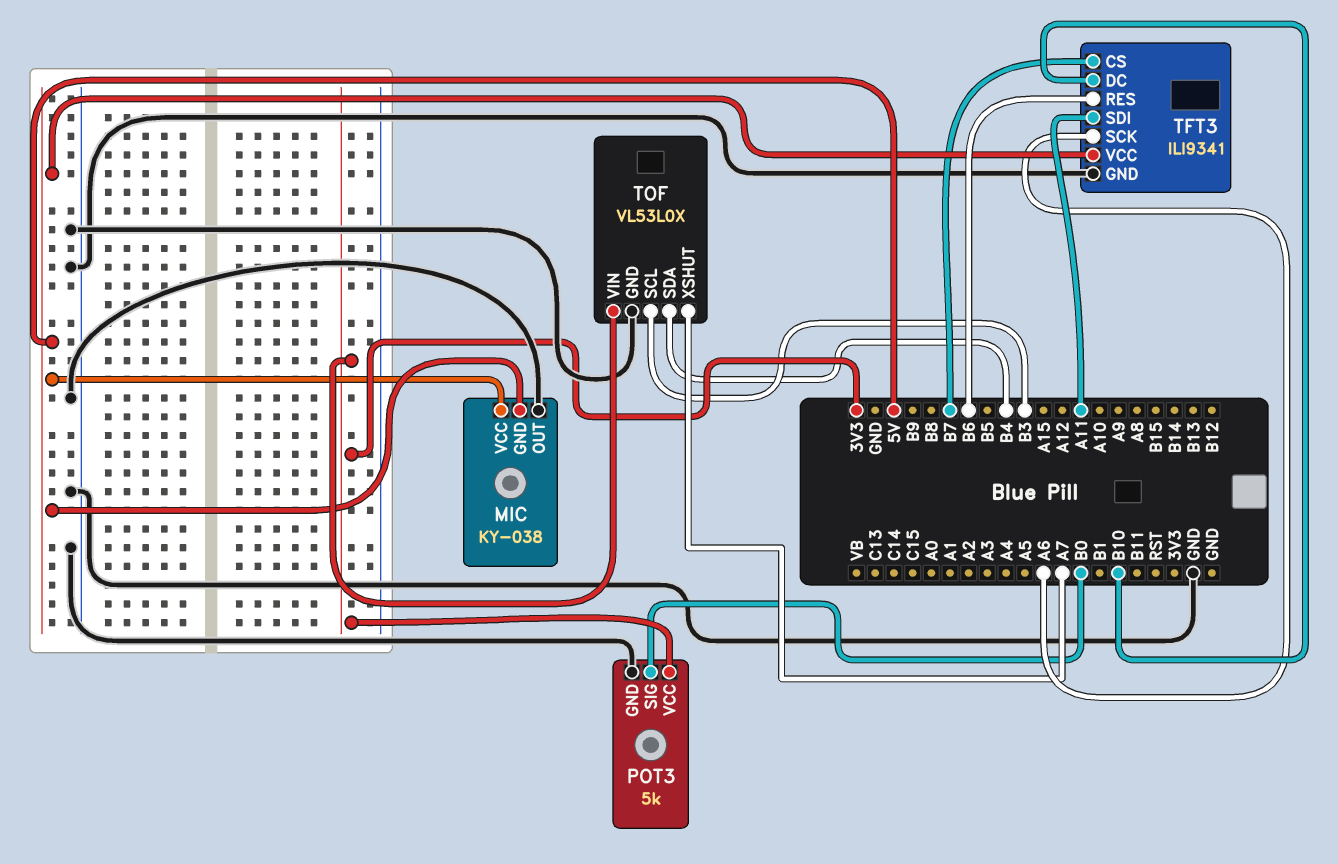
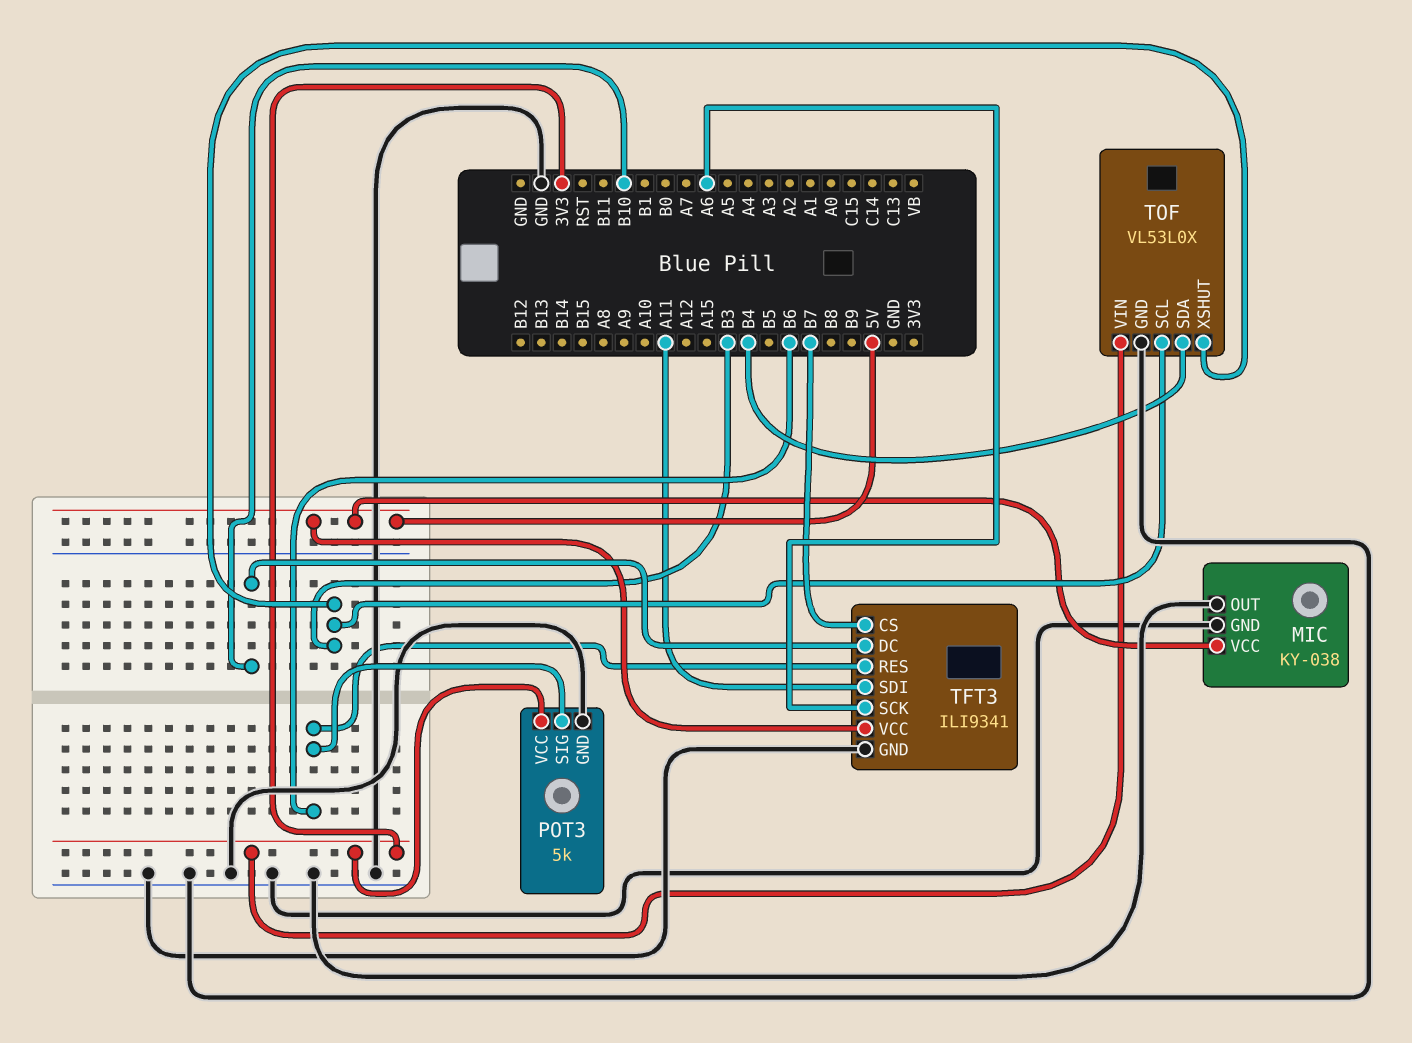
MIC pin GND: 5V -> GND
POT3 pin SIG: B0 -> B6
TOF pin XSHUT: A7 -> B3

